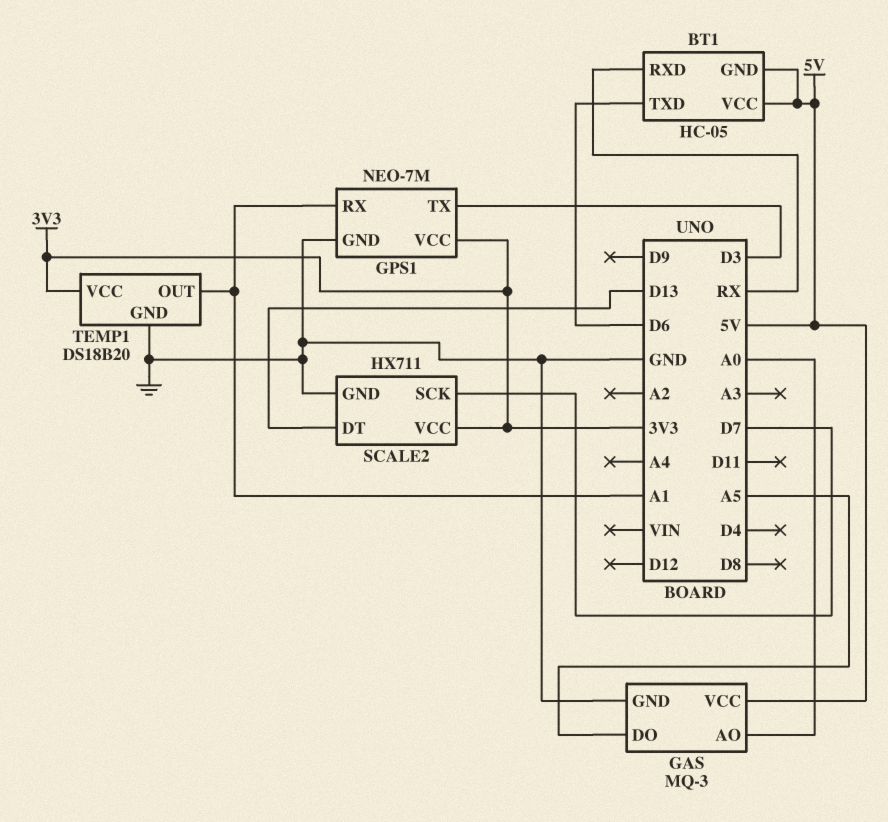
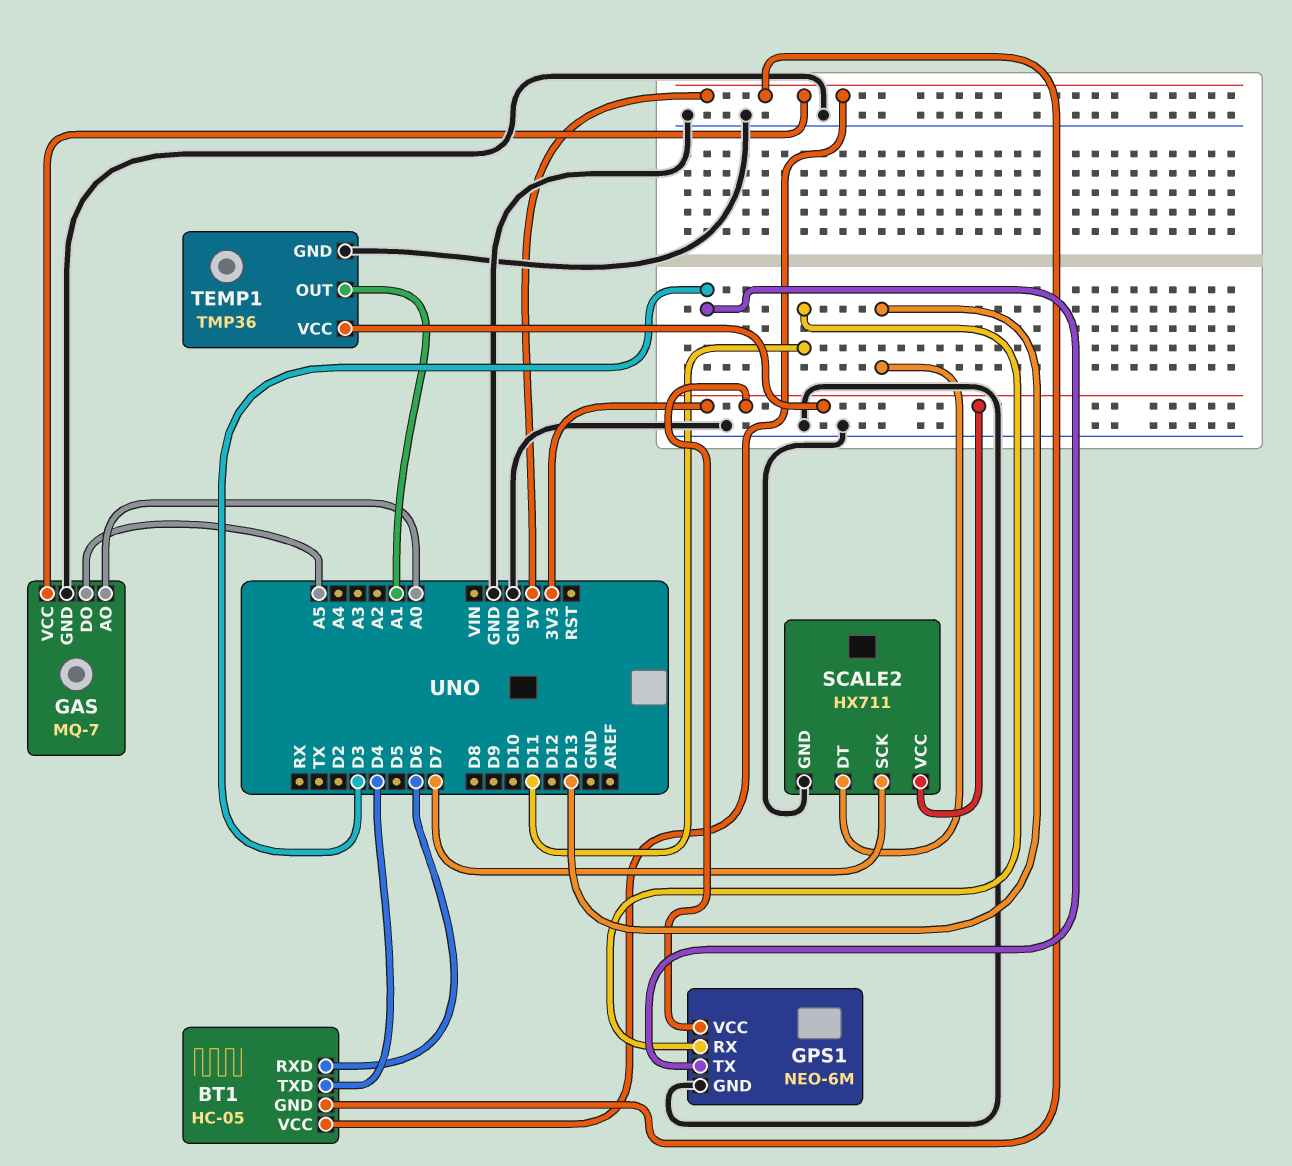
BT1 pin RXD: RX -> D6
BT1 pin TXD: D6 -> D4
GAS: MQ-3 -> MQ-7
GPS1: NEO-7M -> NEO-6M
GPS1 pin RX: A1 -> D11
TEMP1: DS18B20 -> TMP36

